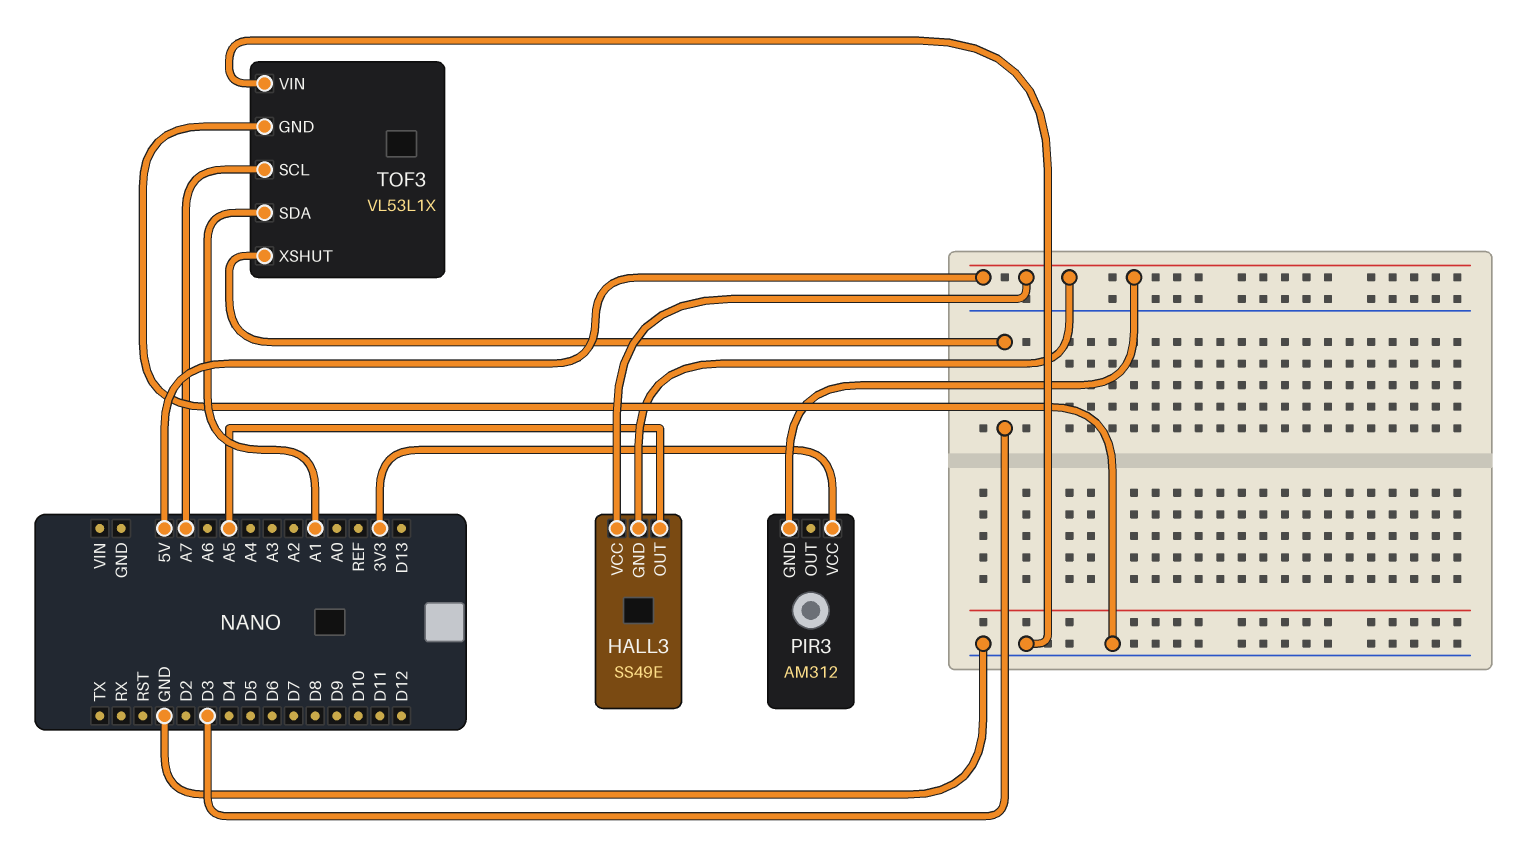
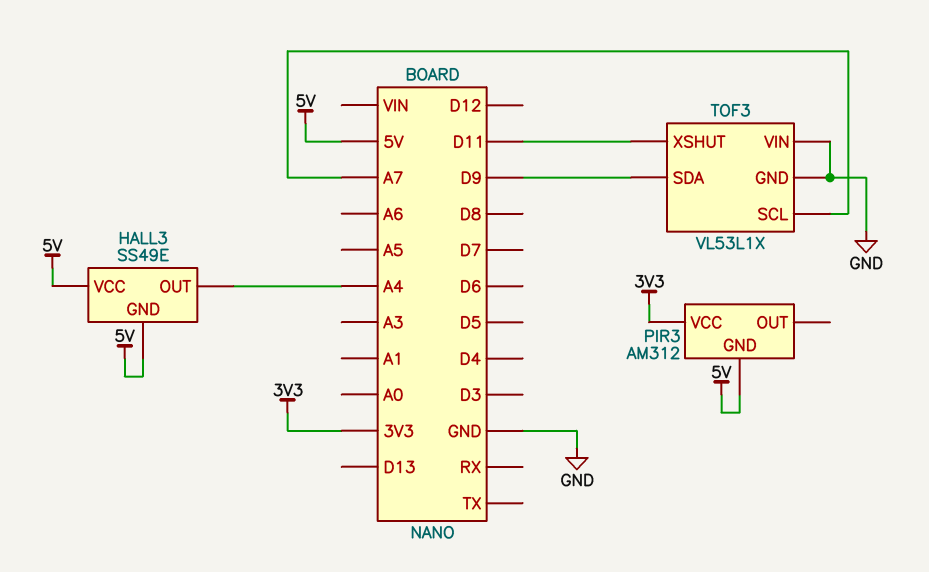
HALL3 pin OUT: A5 -> A4
TOF3 pin SDA: A1 -> D9
TOF3 pin XSHUT: D3 -> D11

